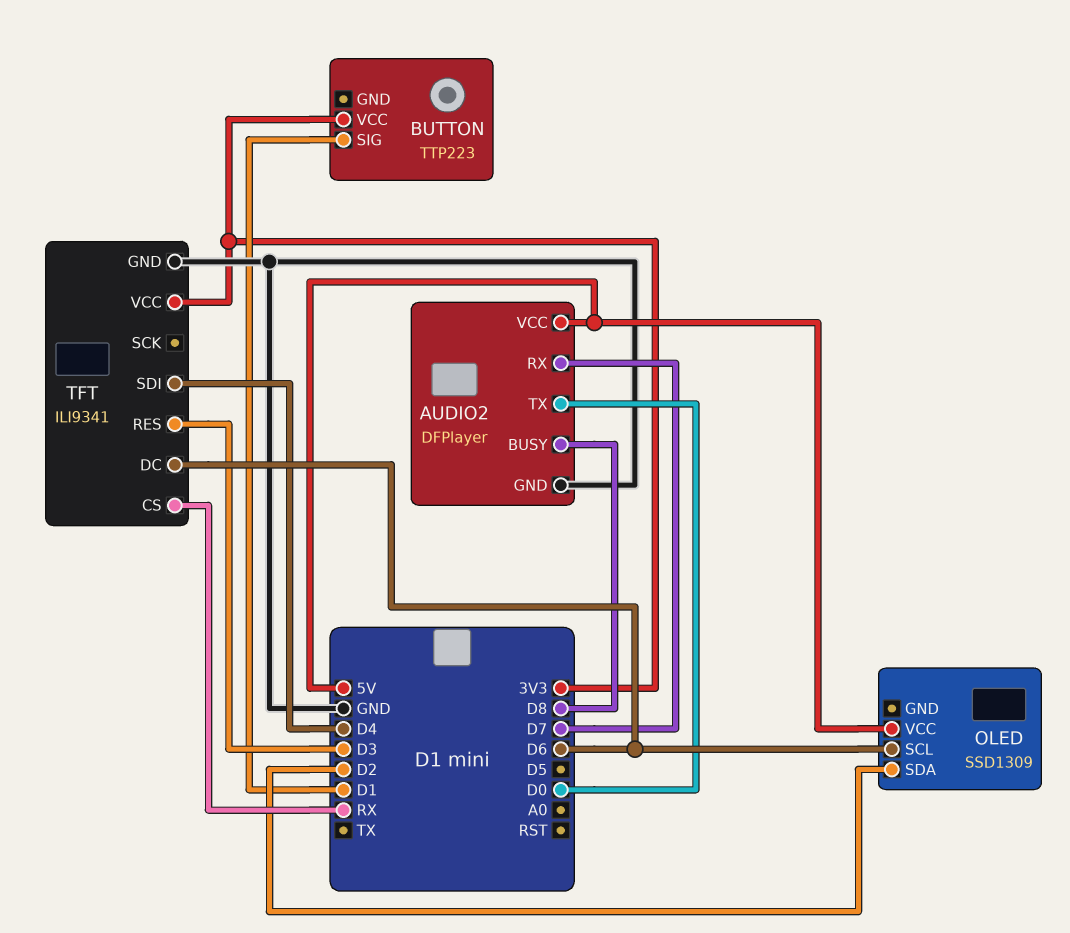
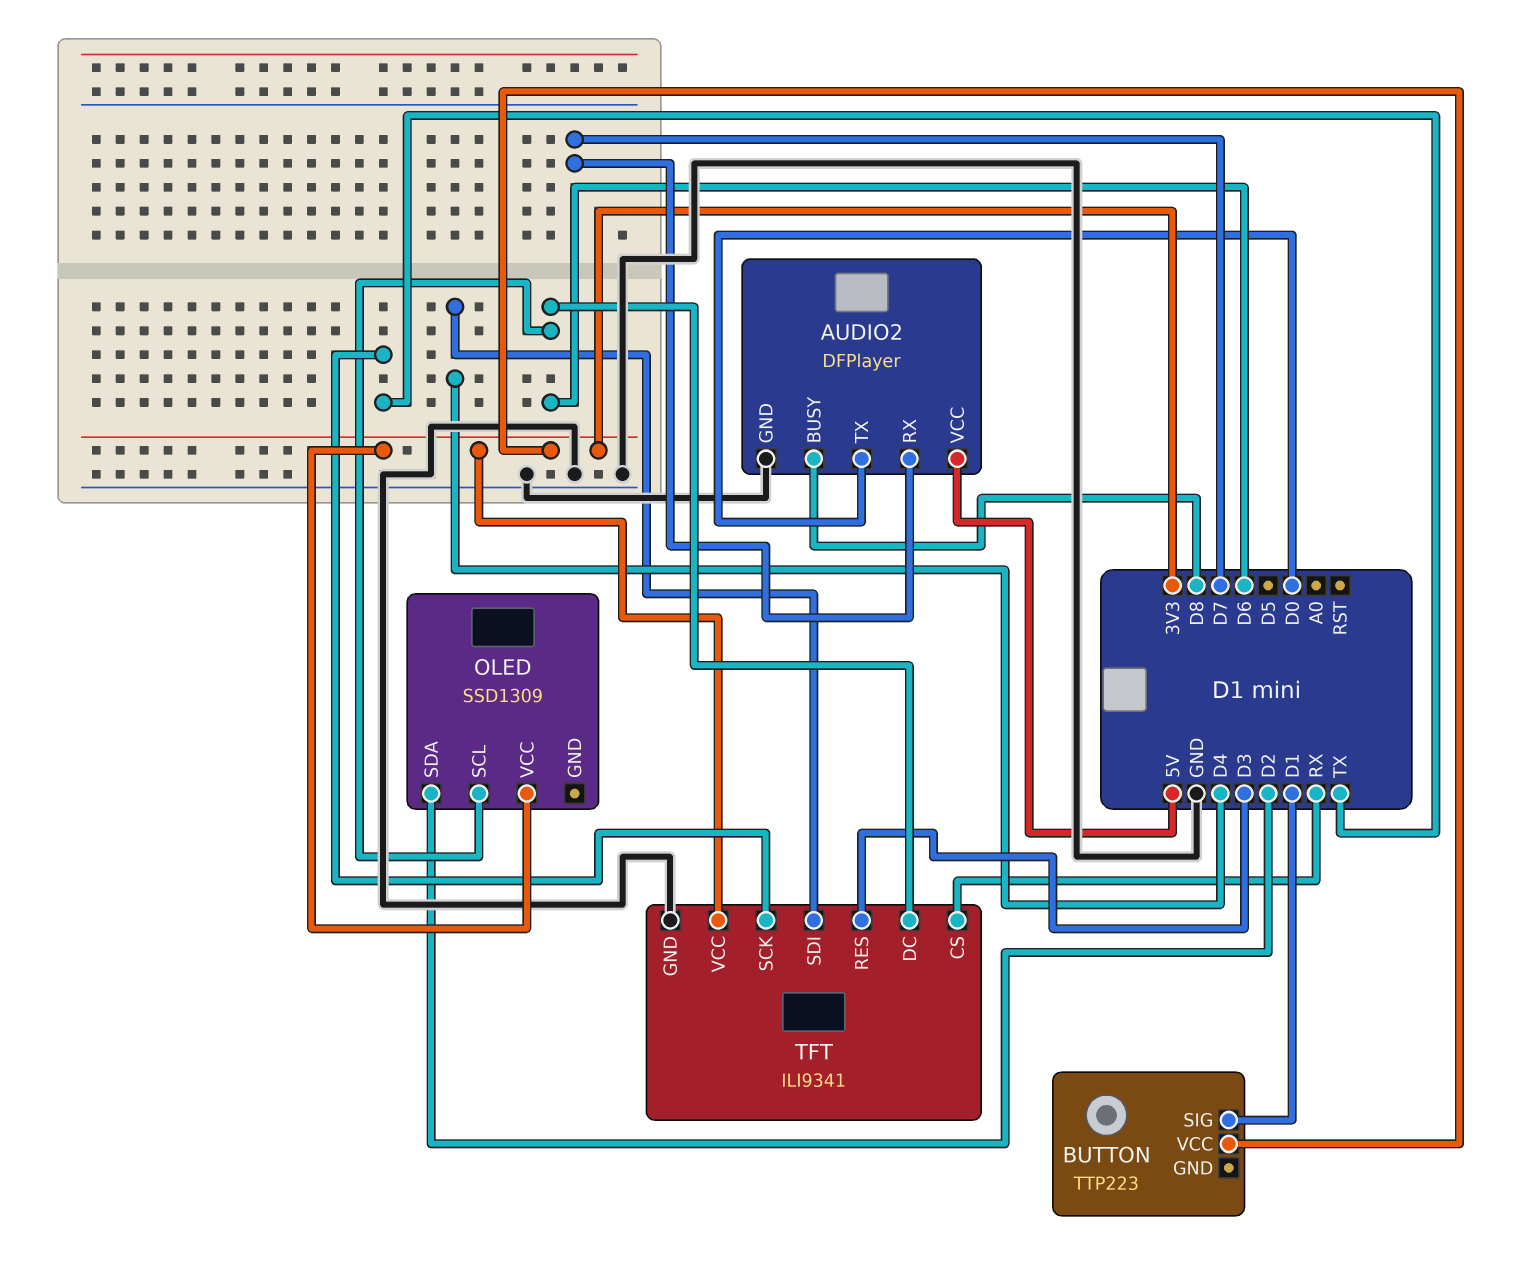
OLED pin VCC: 5V -> 3V3
TFT pin SCK: none -> TX

